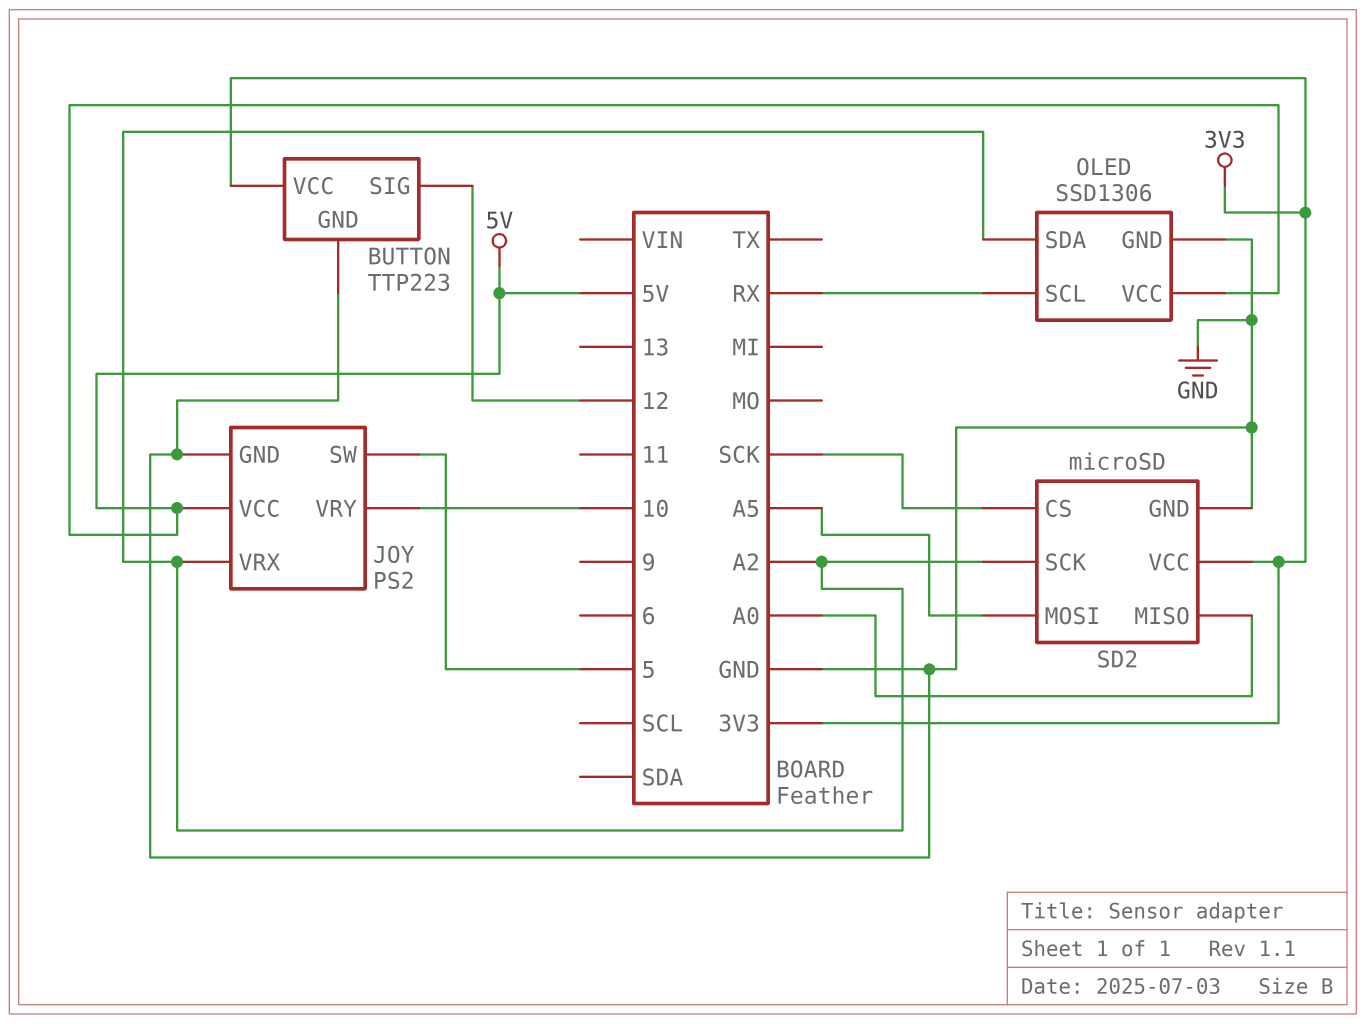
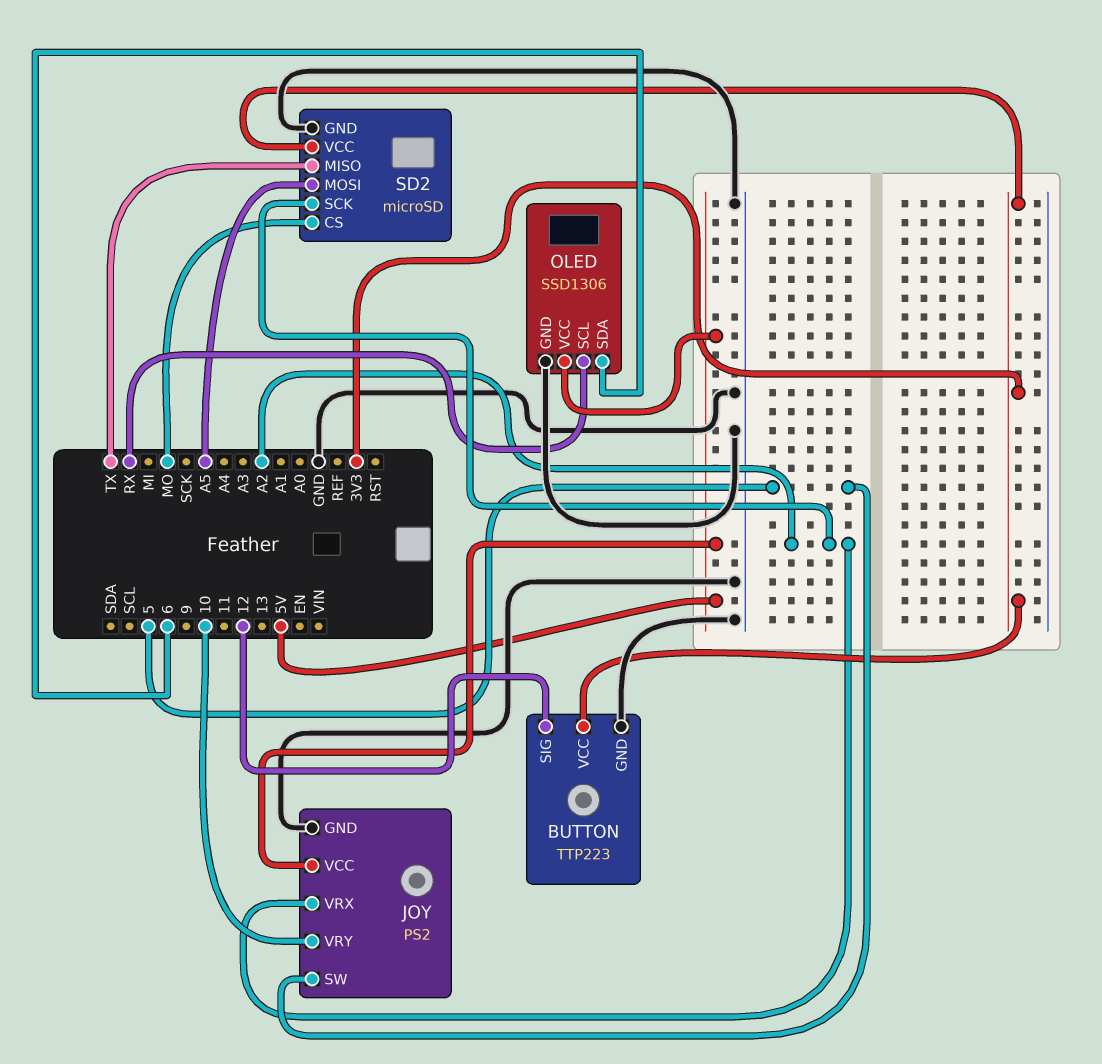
OLED pin SDA: A2 -> 6
SD2 pin CS: SCK -> MO
SD2 pin MISO: A0 -> TX

